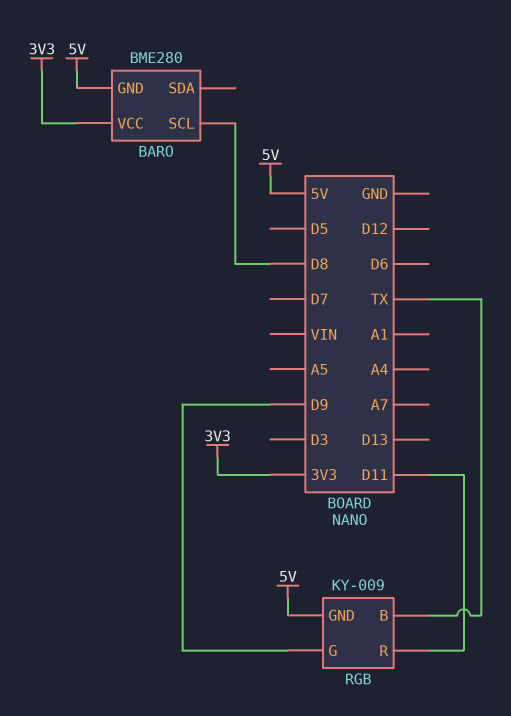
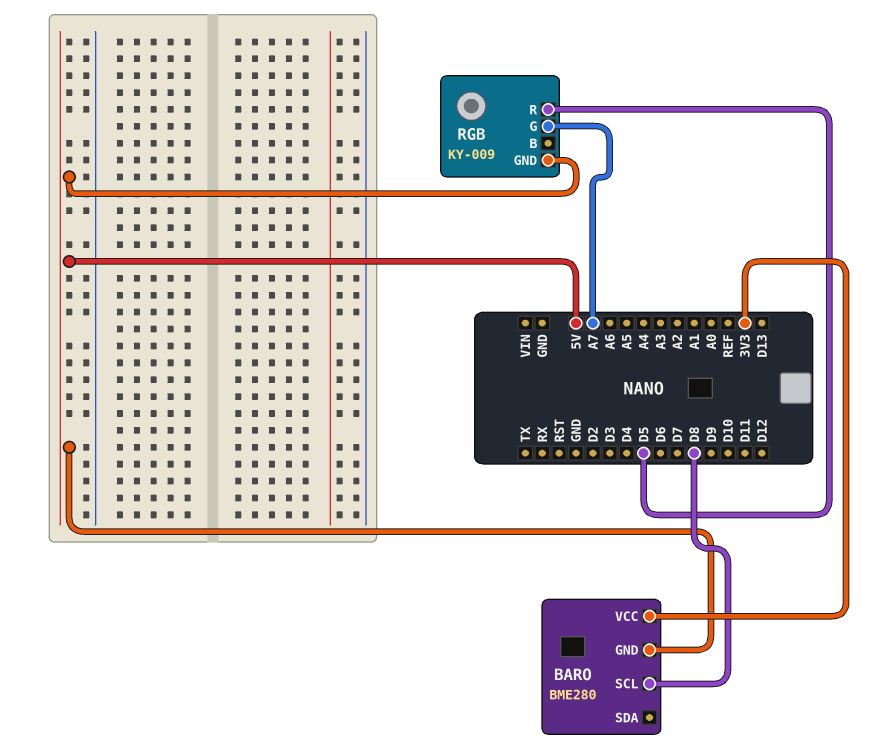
RGB pin B: TX -> none
RGB pin G: D9 -> A7
RGB pin R: D11 -> D5

